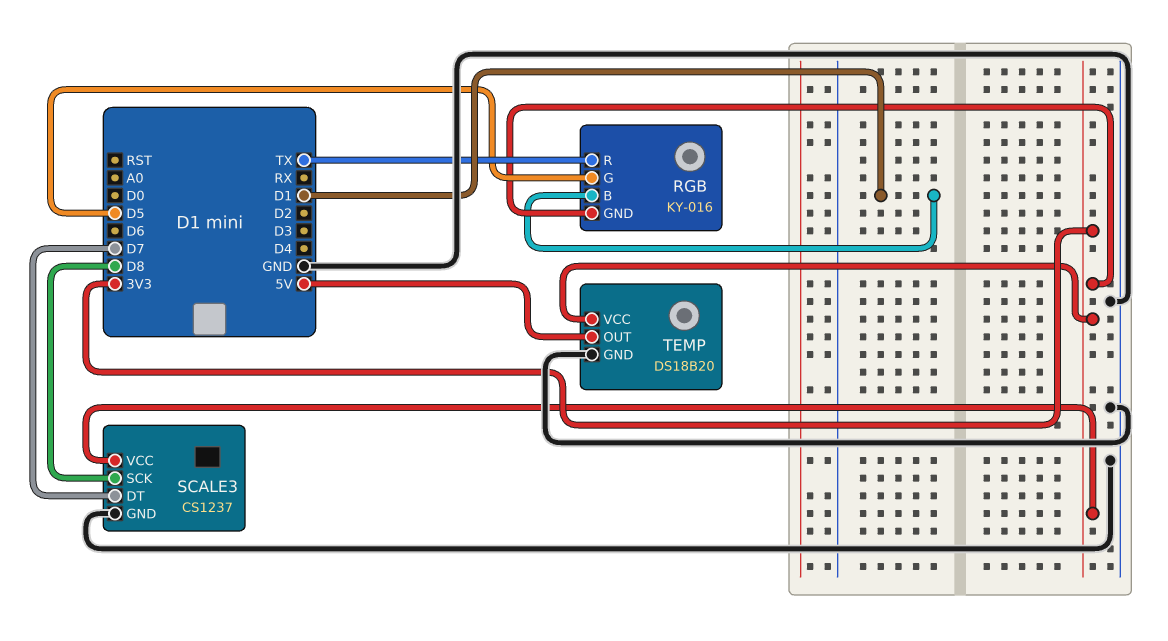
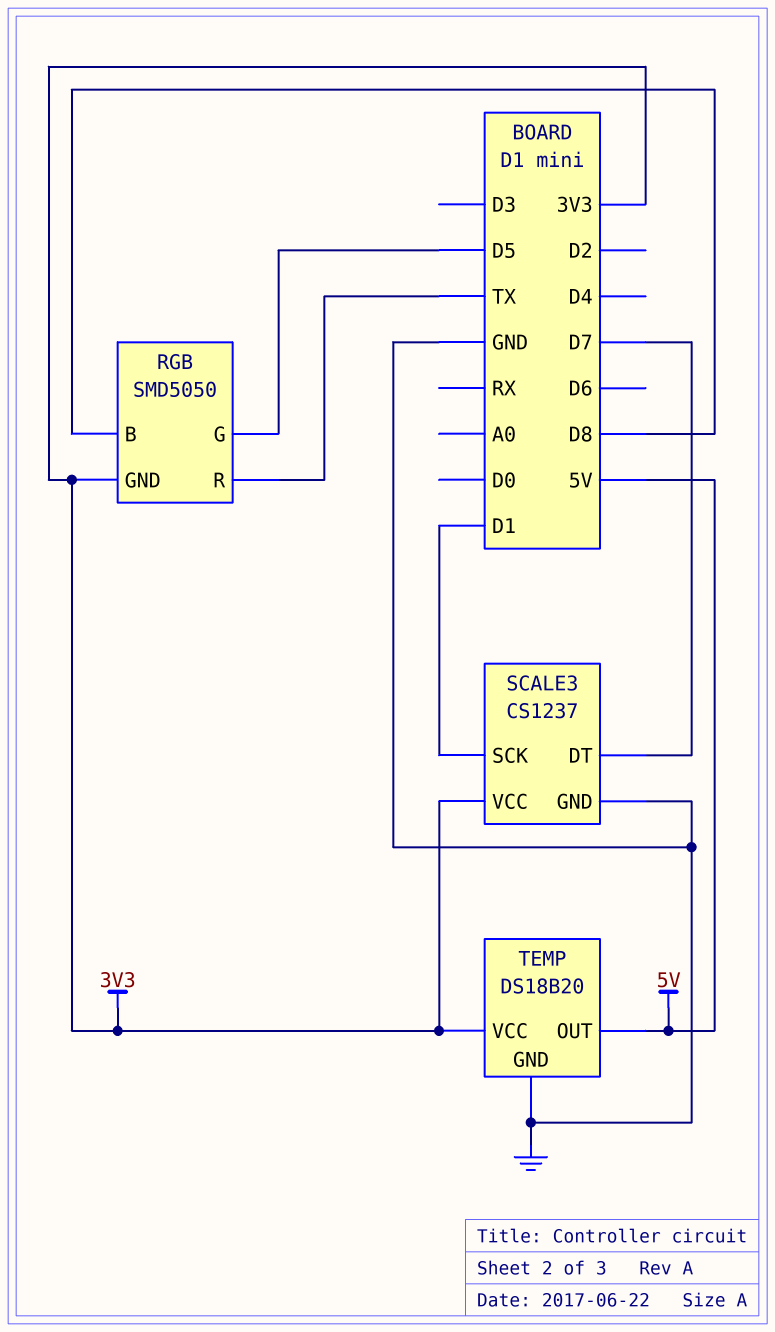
RGB: KY-016 -> SMD5050
RGB pin B: D1 -> D8
SCALE3 pin SCK: D8 -> D1

